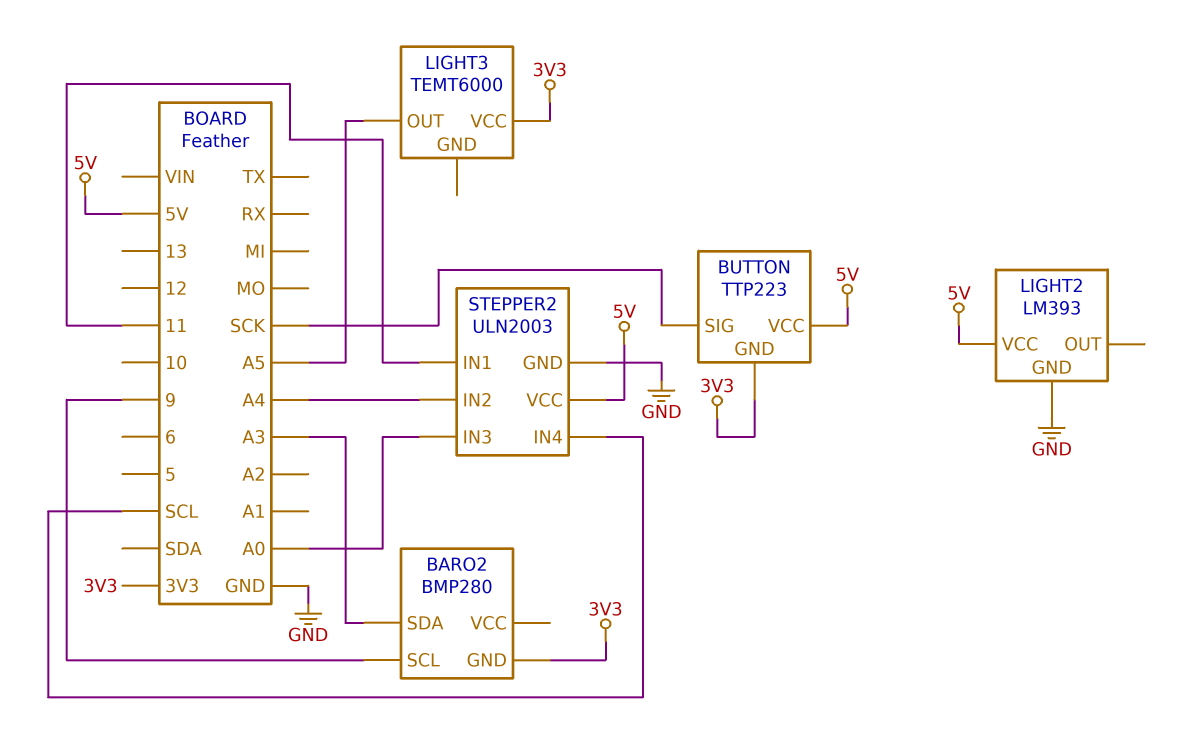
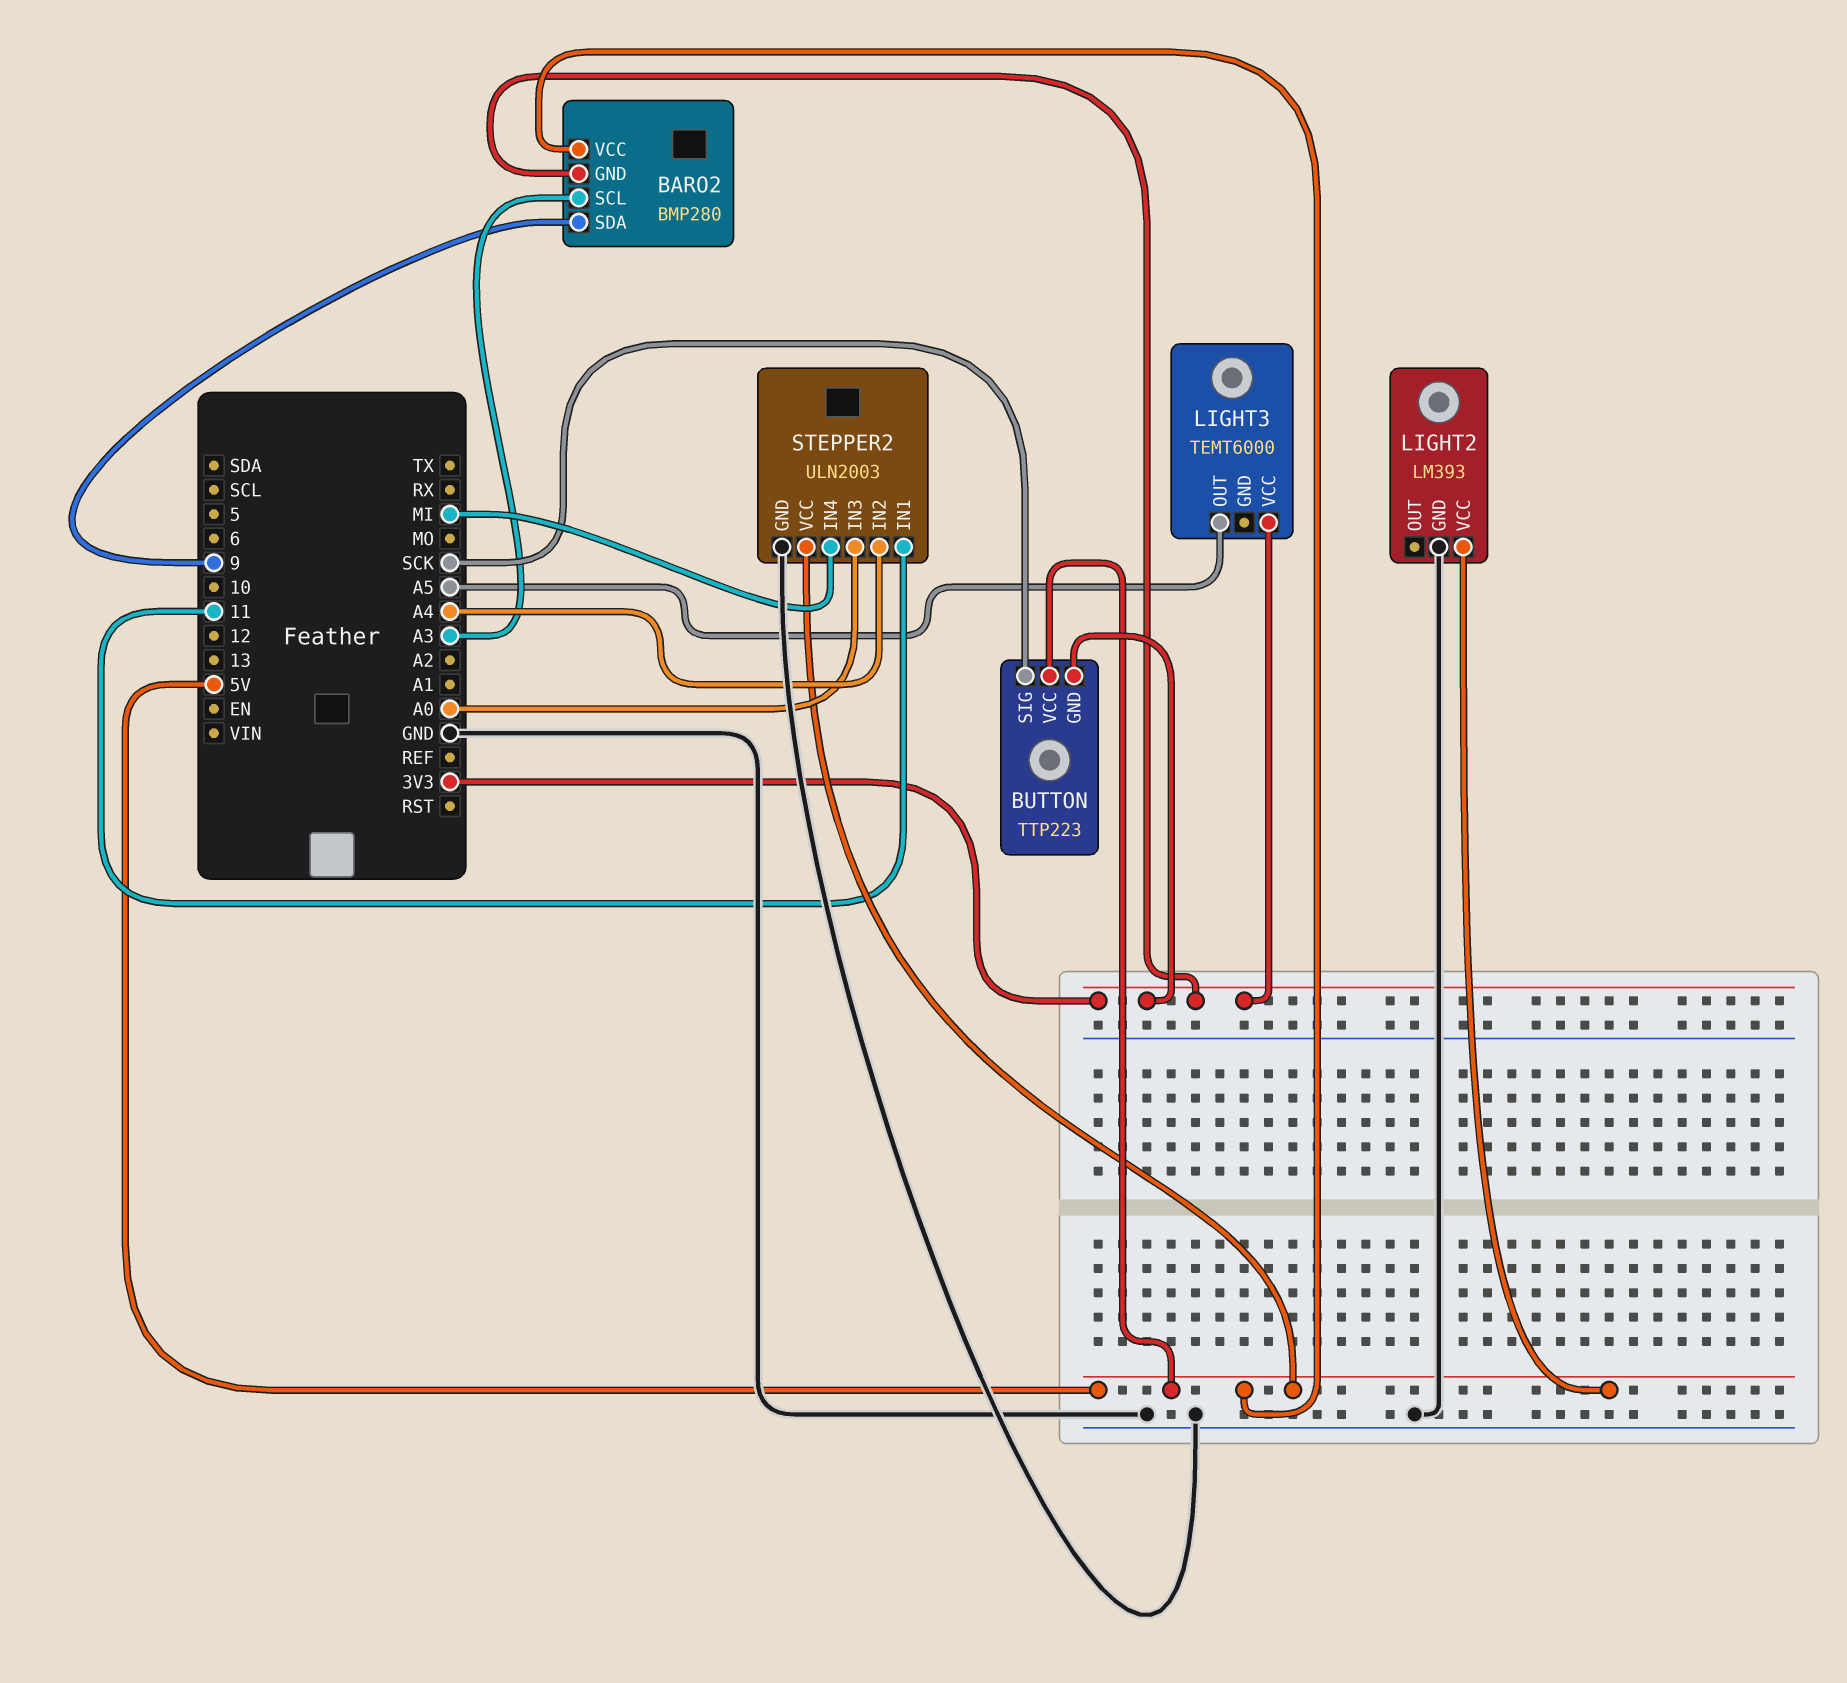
BARO2 pin SCL: 9 -> A3
BARO2 pin SDA: A3 -> 9
BARO2 pin VCC: none -> 5V
STEPPER2 pin IN4: SCL -> MI

